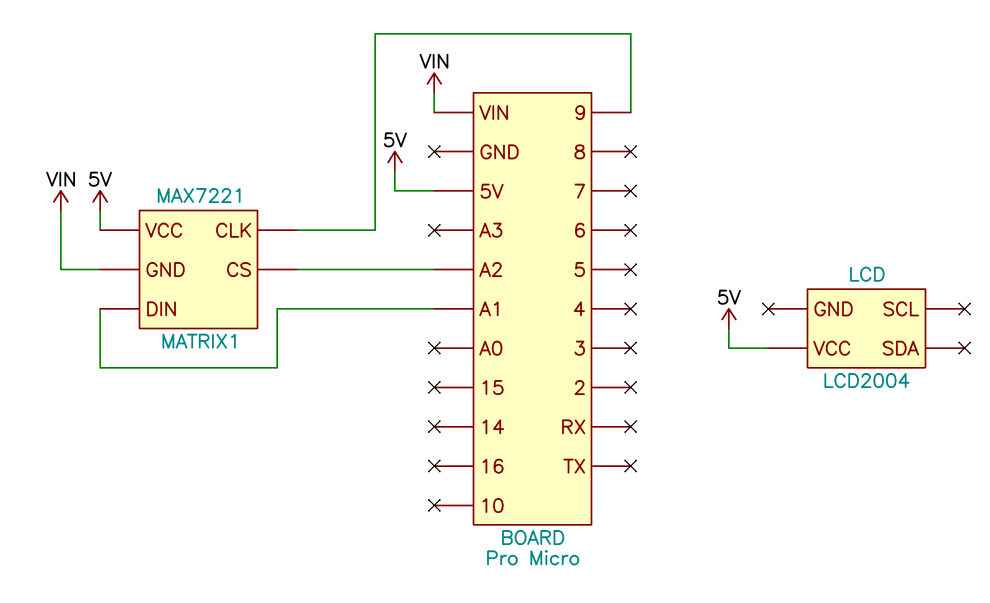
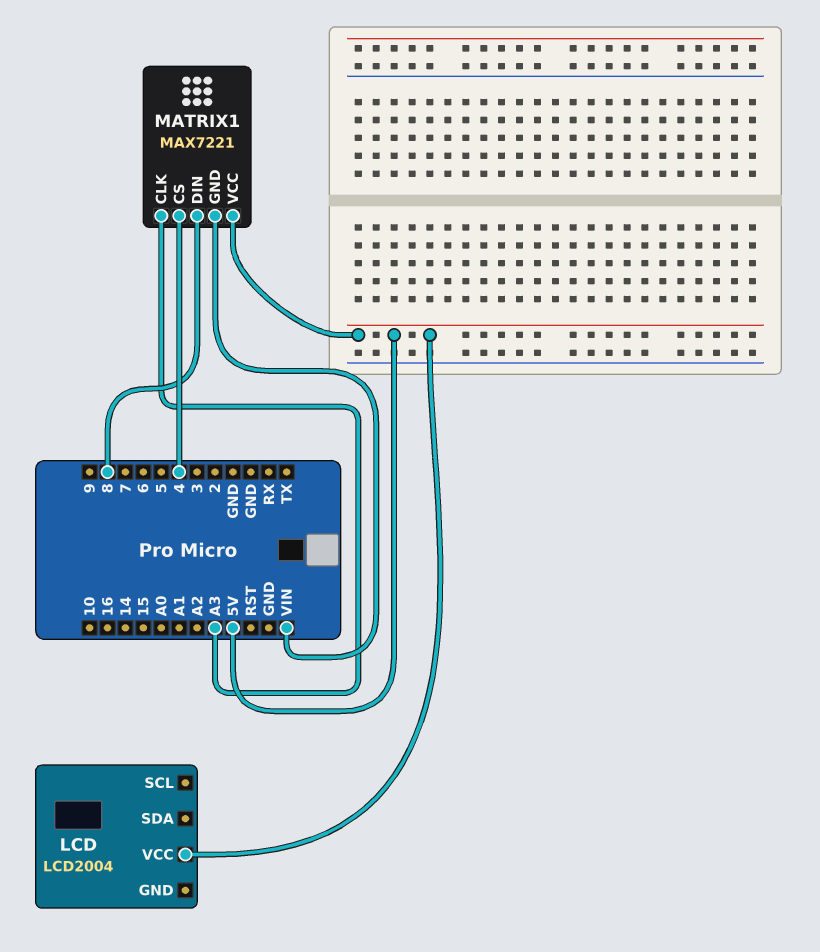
MATRIX1 pin CLK: 9 -> A3
MATRIX1 pin CS: A2 -> 4
MATRIX1 pin DIN: A1 -> 8

